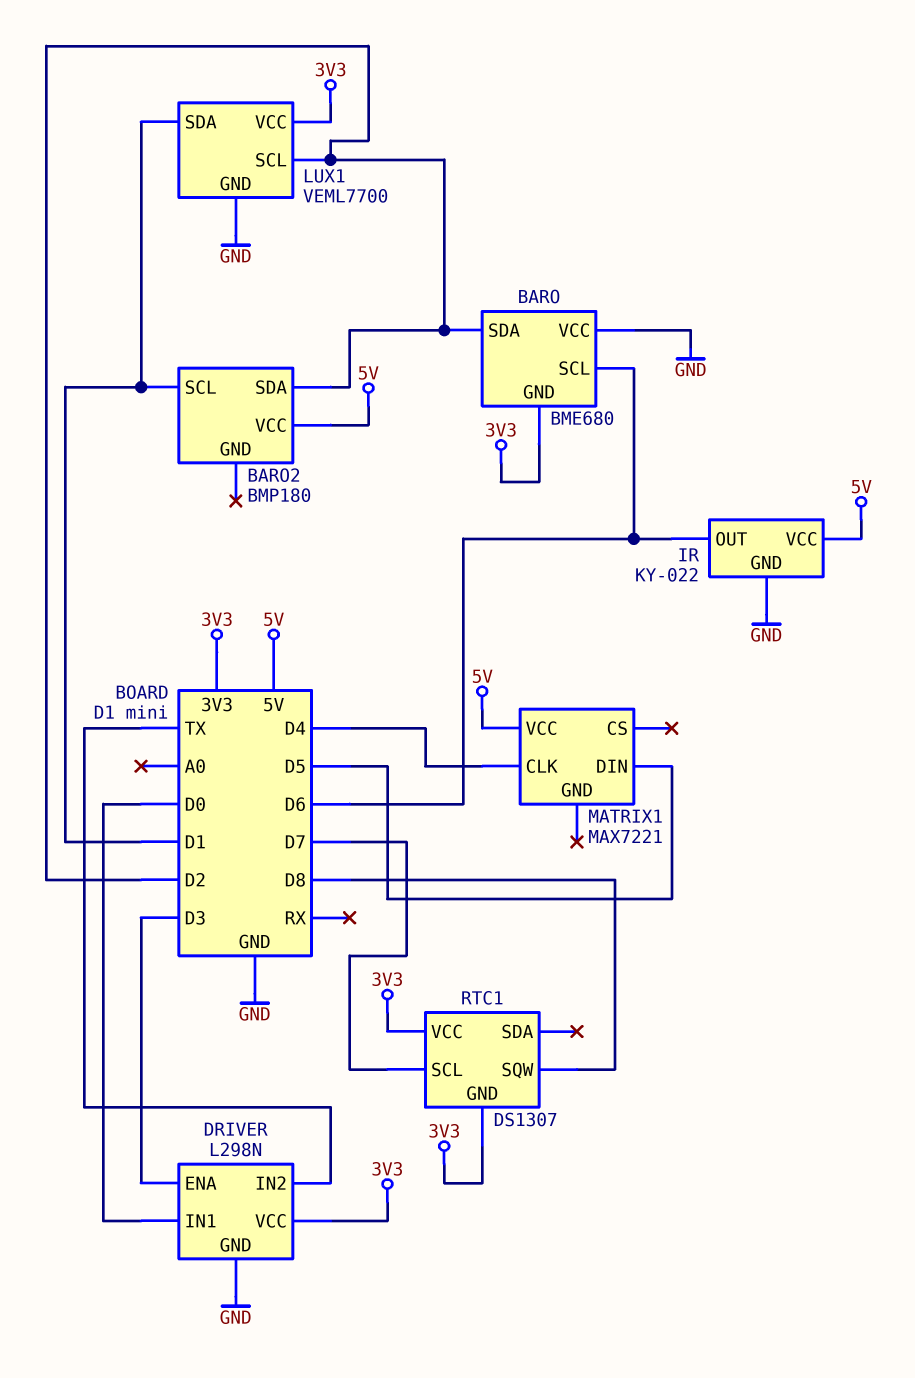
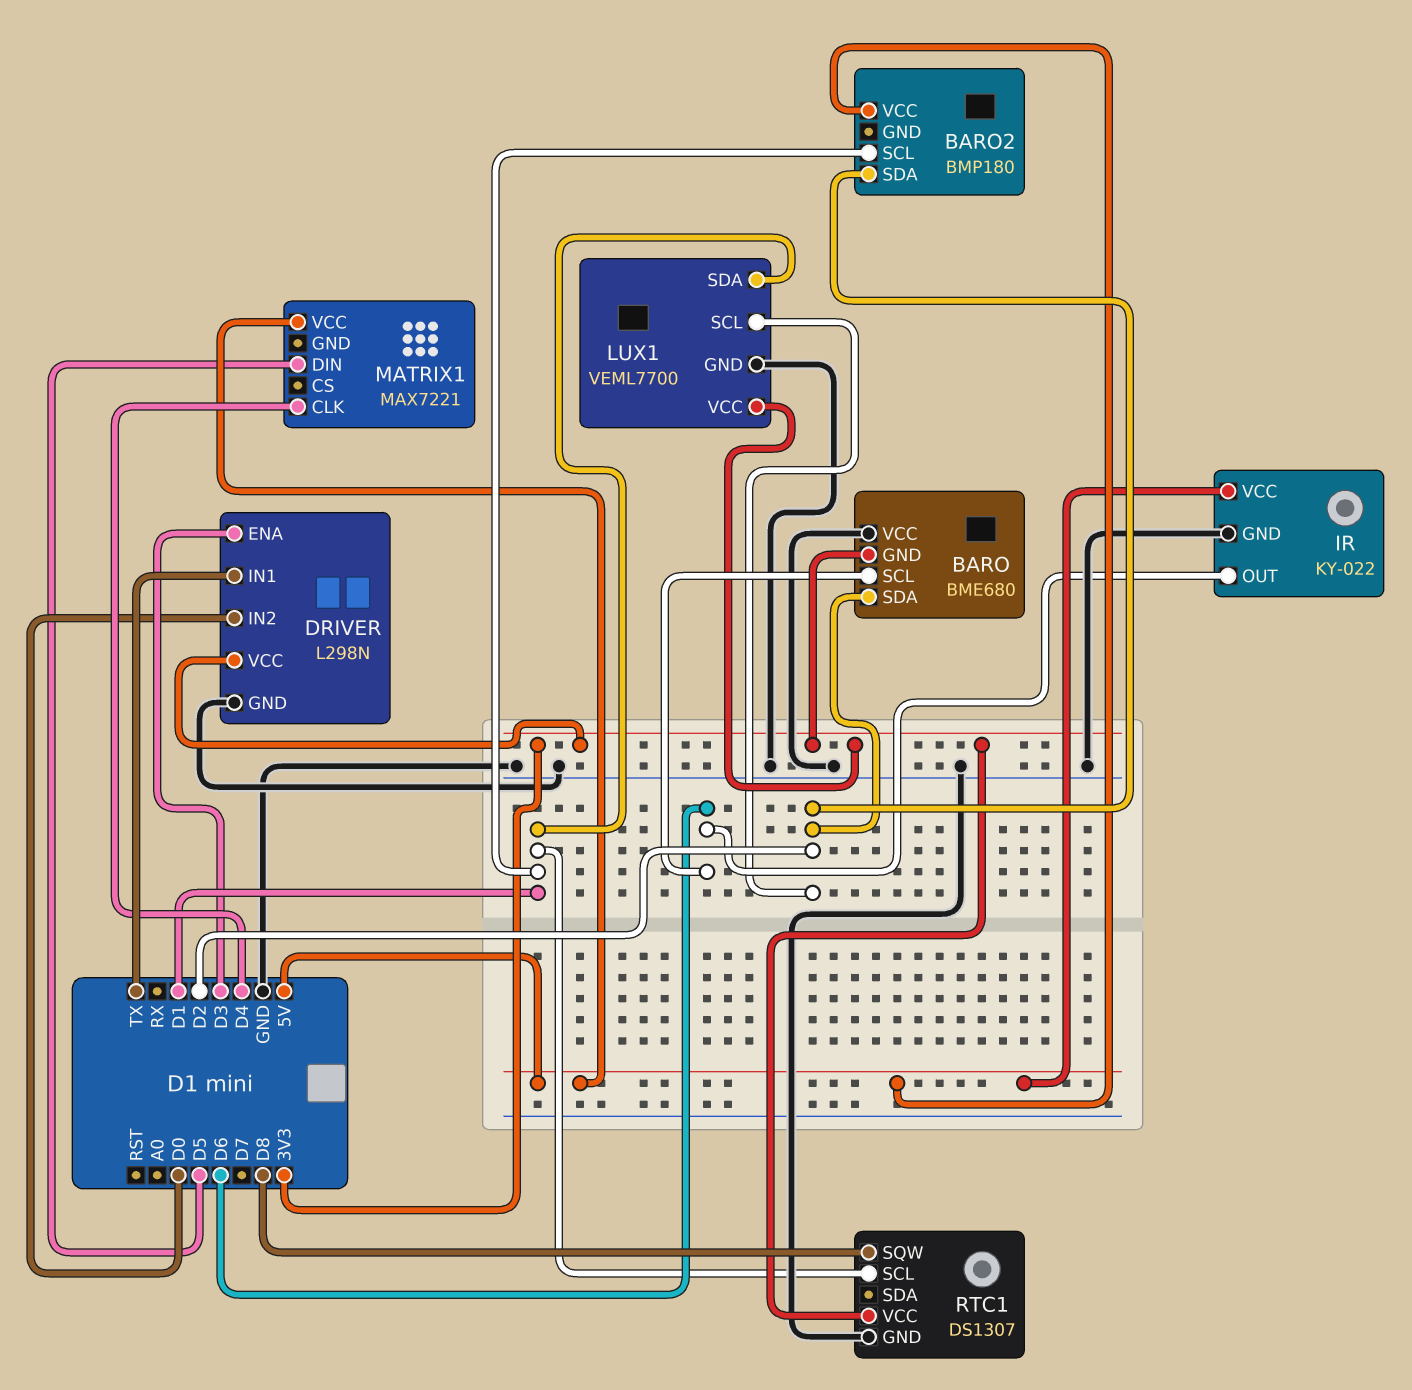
DRIVER pin IN1: D0 -> TX
DRIVER pin IN2: TX -> D0
RTC1 pin GND: 3V3 -> GND
RTC1 pin SCL: D7 -> D1

